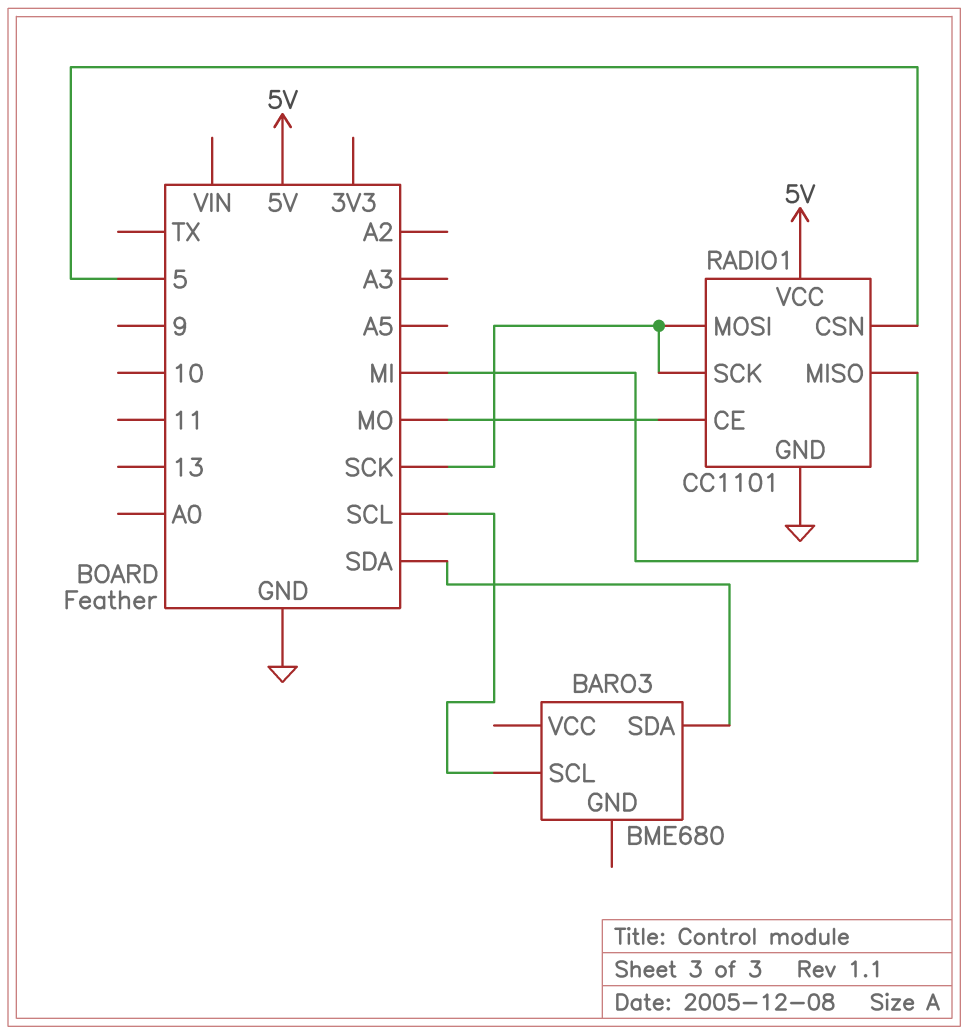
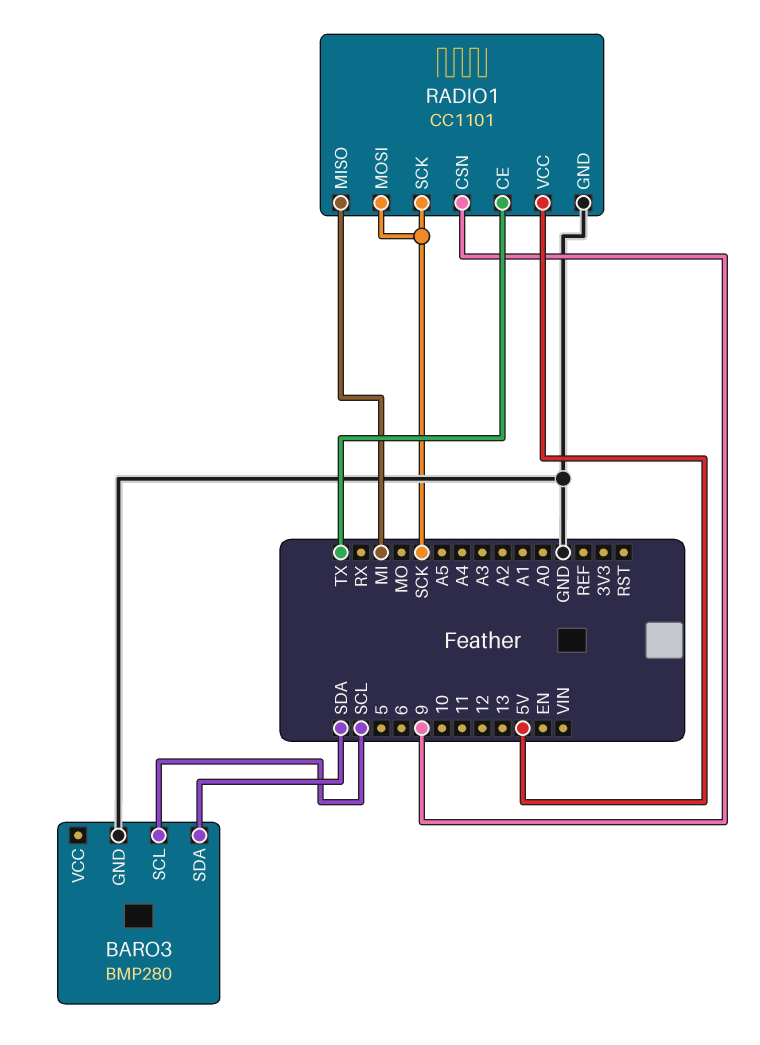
BARO3: BME680 -> BMP280
BARO3 pin GND: none -> GND
RADIO1 pin CE: MO -> TX
RADIO1 pin CSN: 5 -> 9

